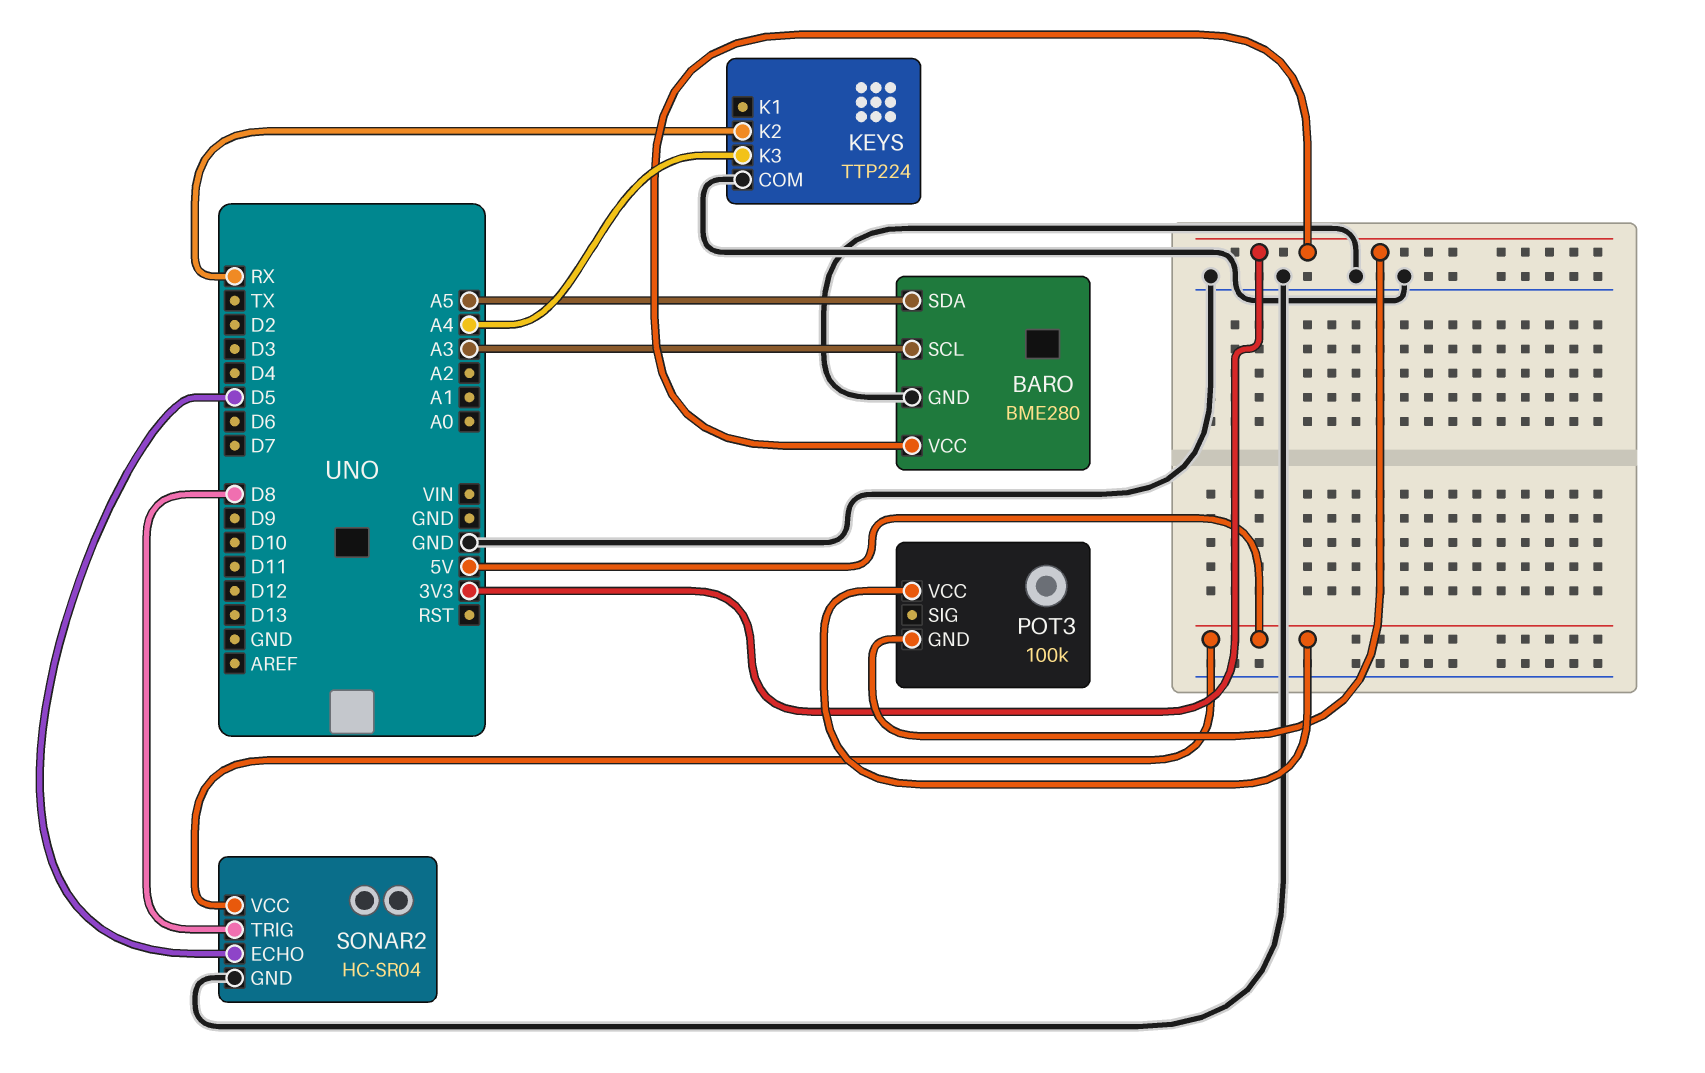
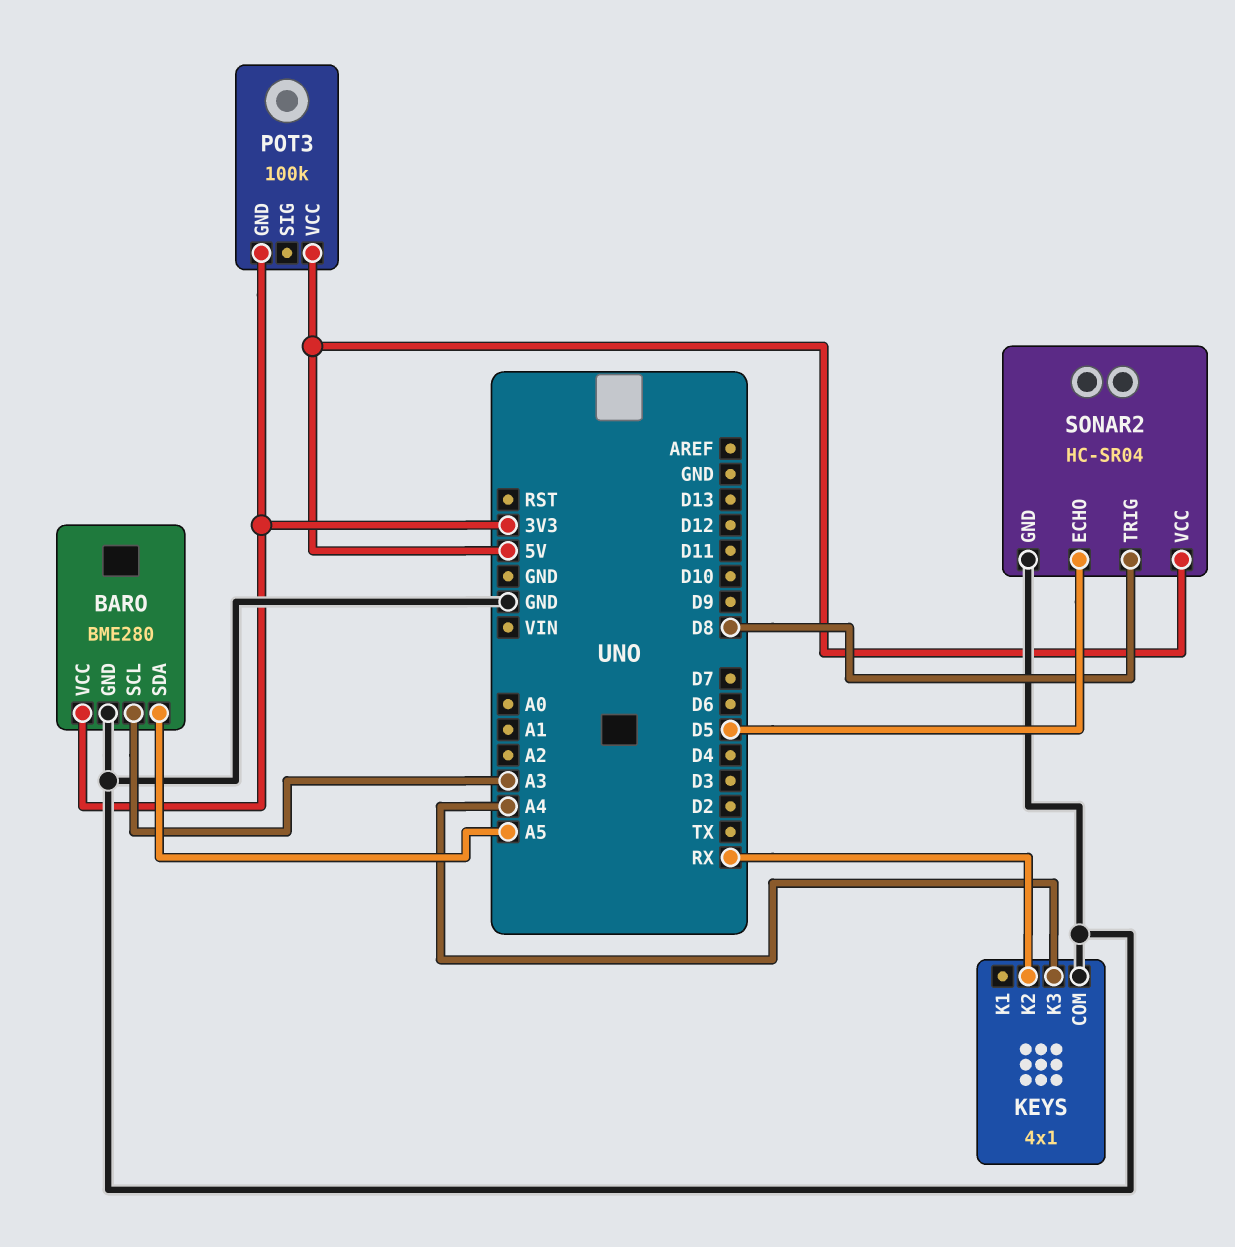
KEYS: TTP224 -> 4x1

